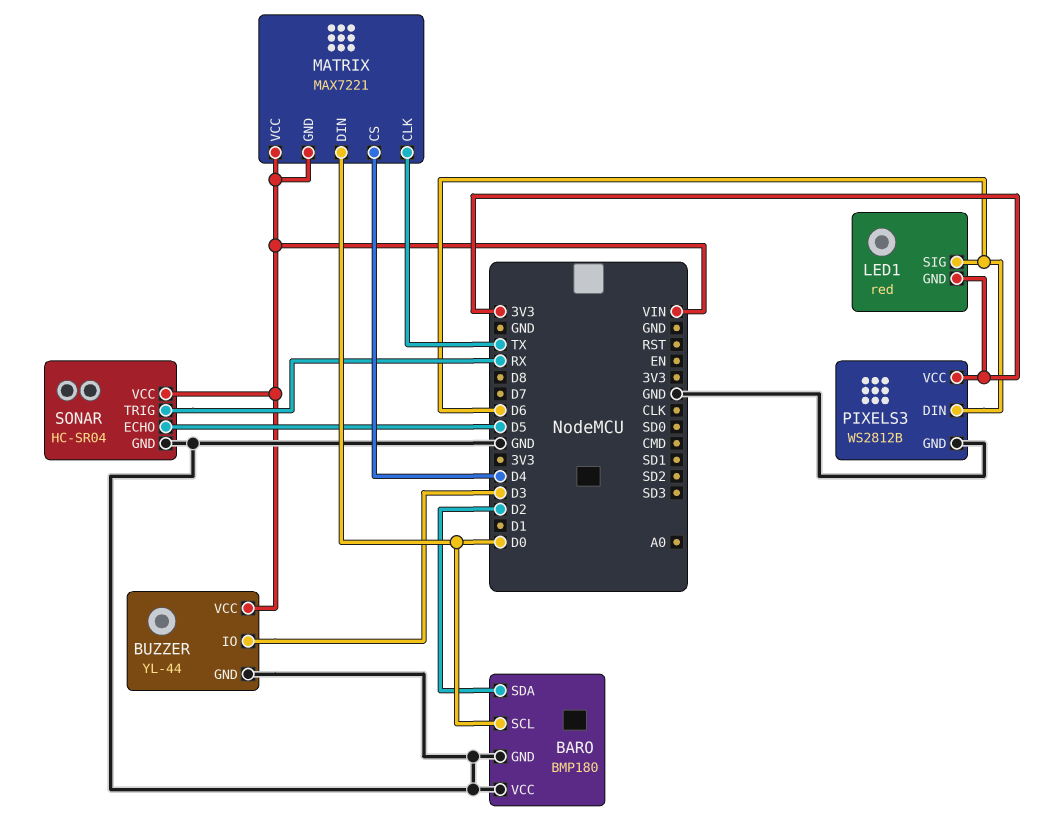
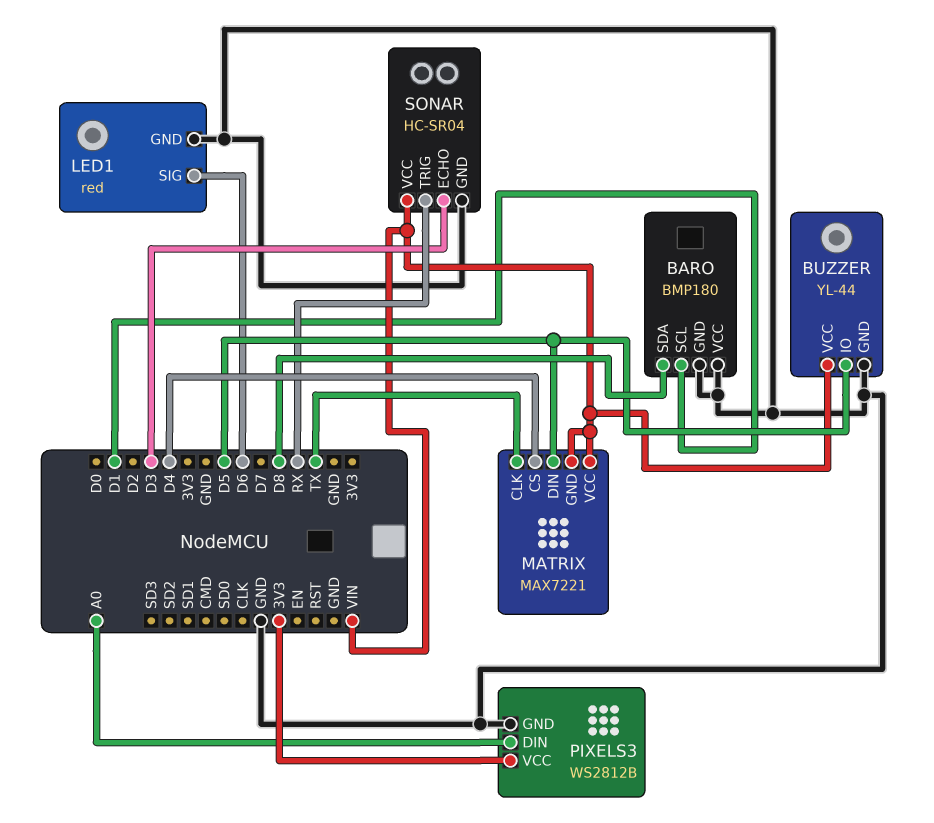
BARO pin SCL: D0 -> D1
BARO pin SDA: D2 -> D8
BUZZER pin IO: D3 -> D5
LED1 pin GND: 3V3 -> GND
MATRIX pin DIN: D0 -> D5
PIXELS3 pin DIN: D6 -> A0
SONAR pin ECHO: D5 -> D3

